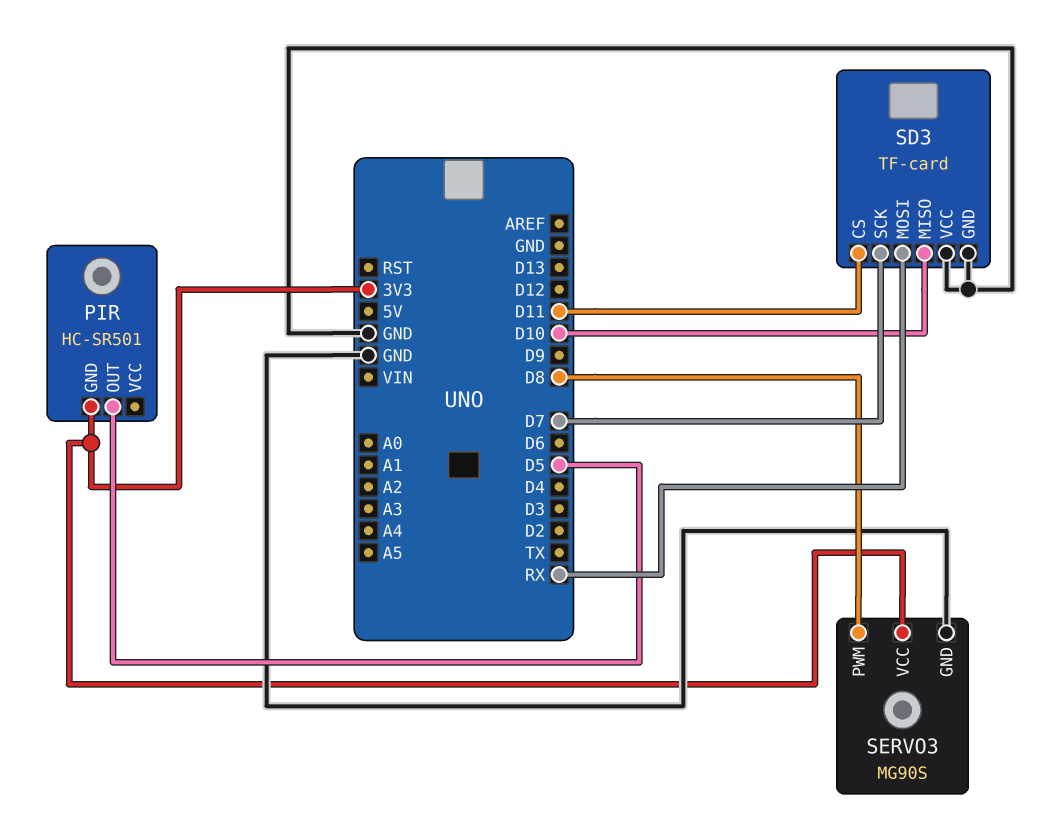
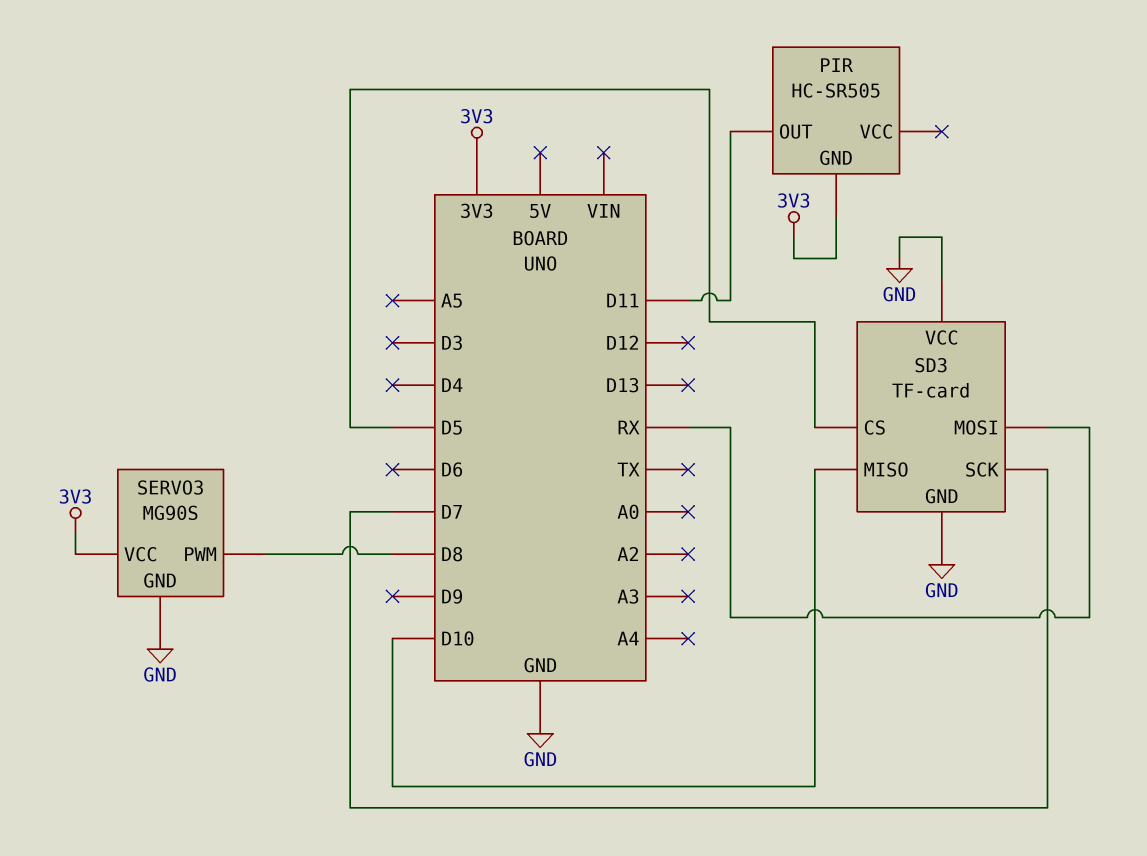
PIR: HC-SR501 -> HC-SR505
PIR pin OUT: D5 -> D11
SD3 pin CS: D11 -> D5

